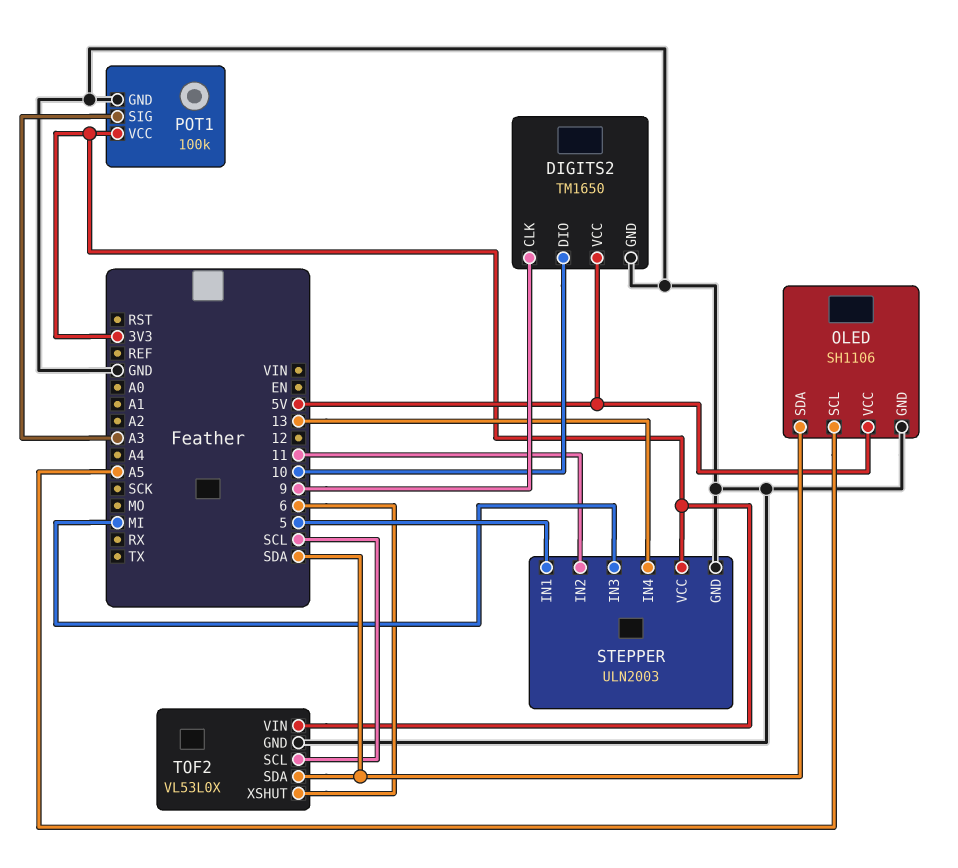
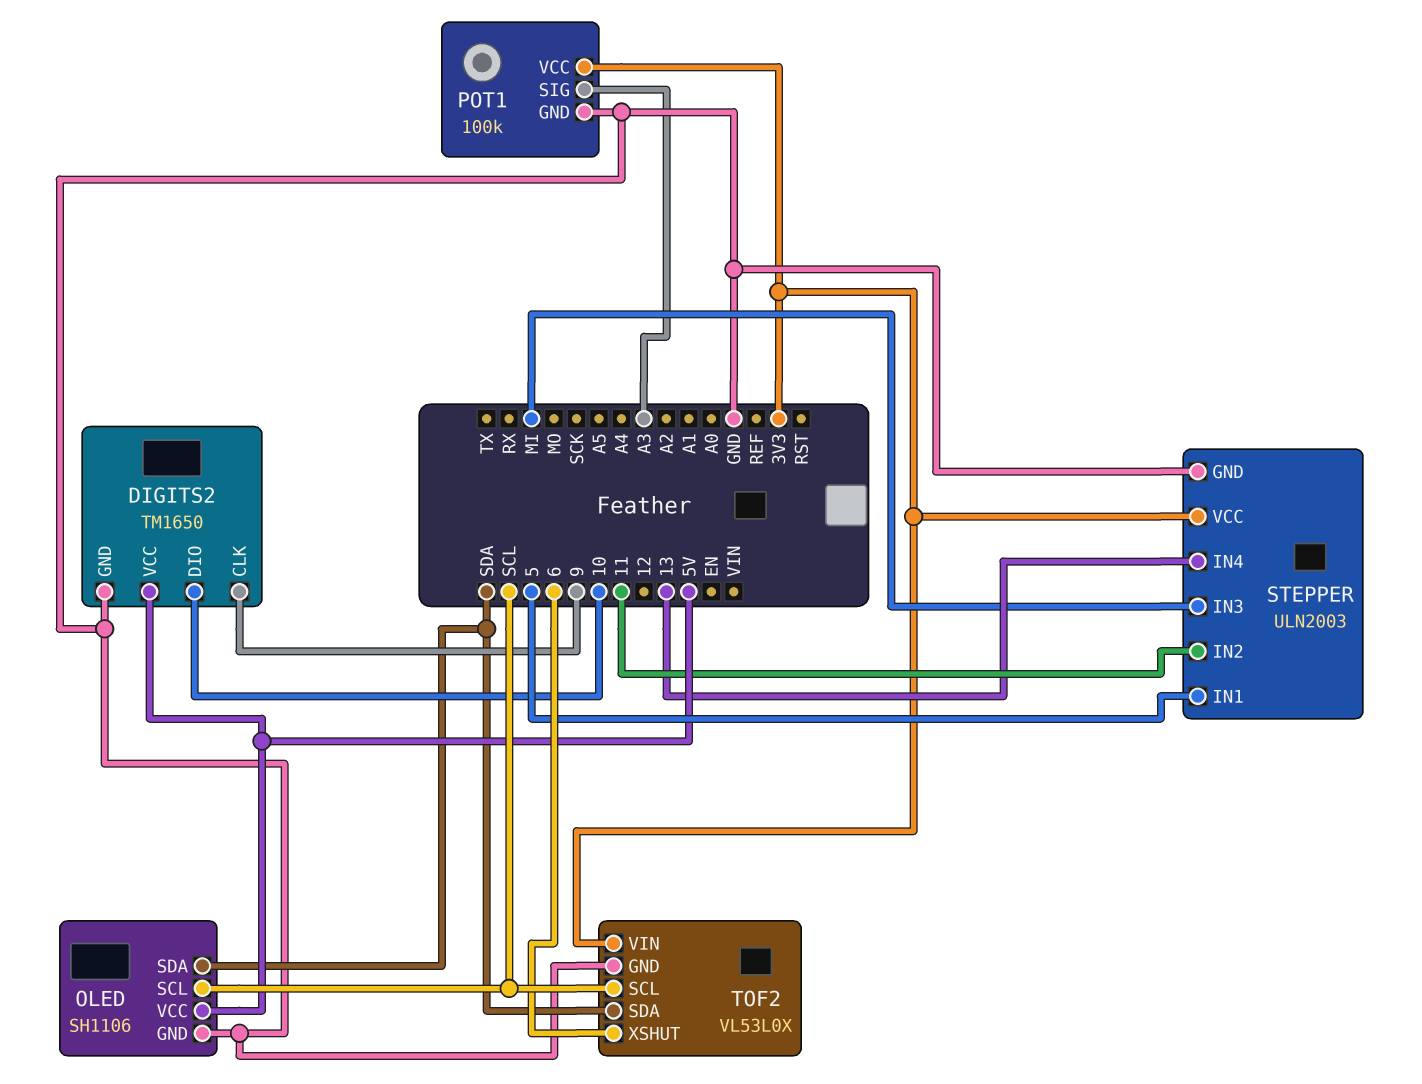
OLED pin SCL: A5 -> SCL

